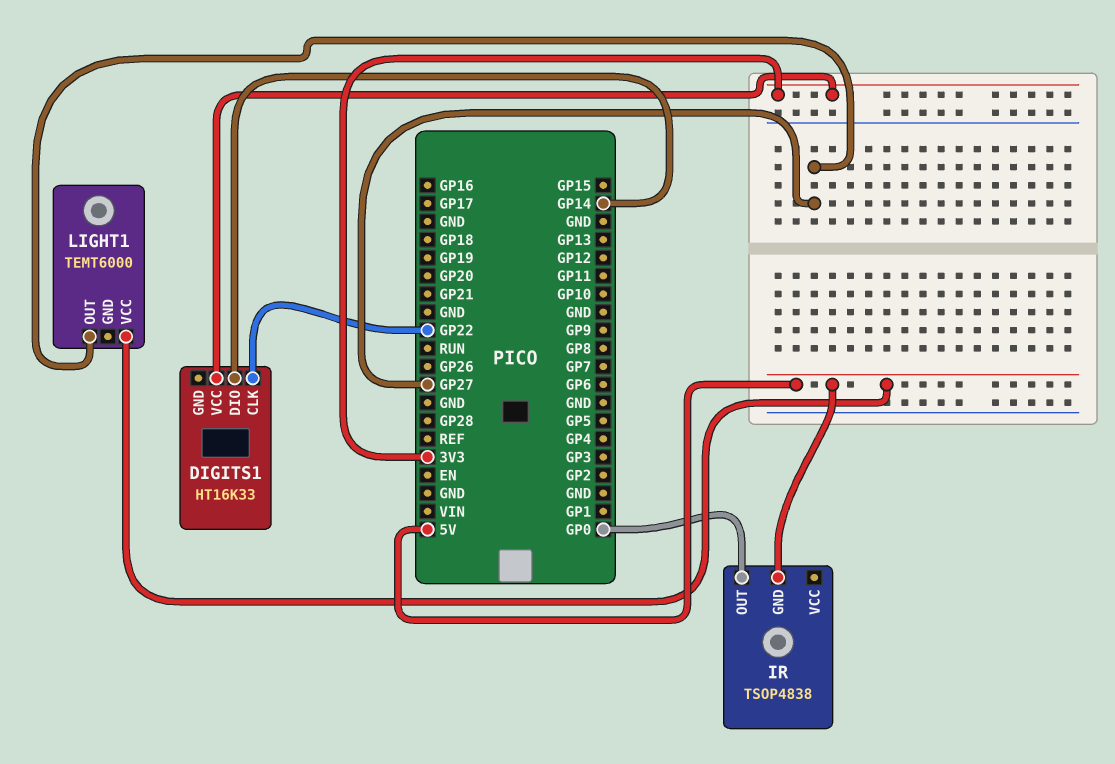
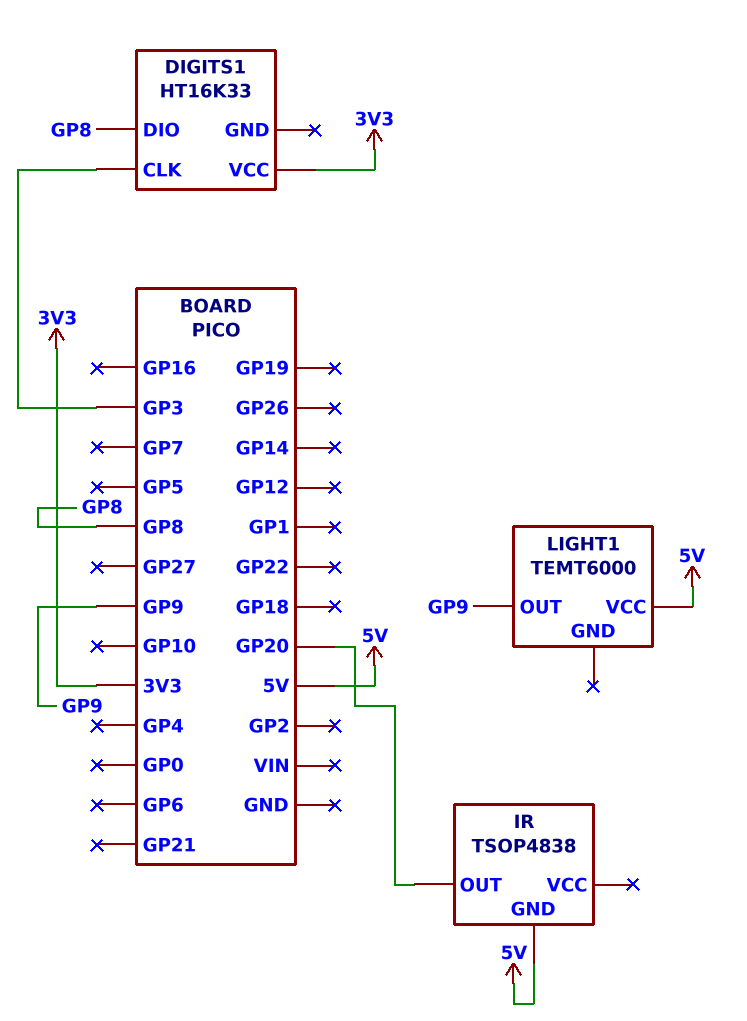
DIGITS1 pin CLK: GP22 -> GP3
DIGITS1 pin DIO: GP14 -> GP8
IR pin OUT: GP0 -> GP20
LIGHT1 pin OUT: GP27 -> GP9

